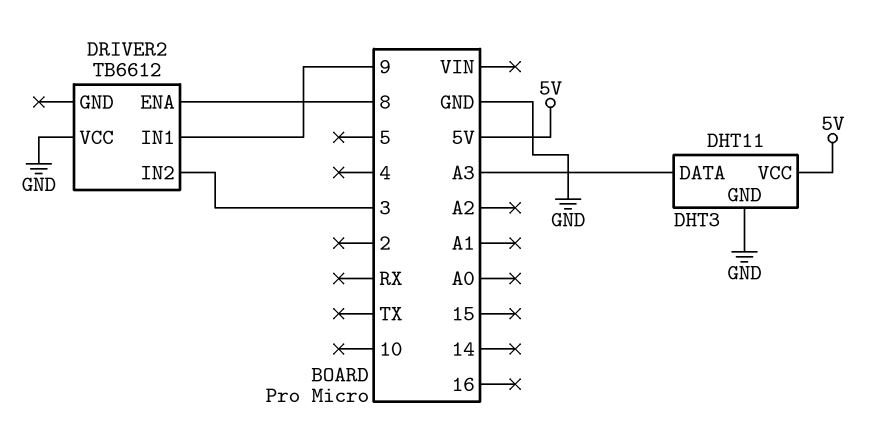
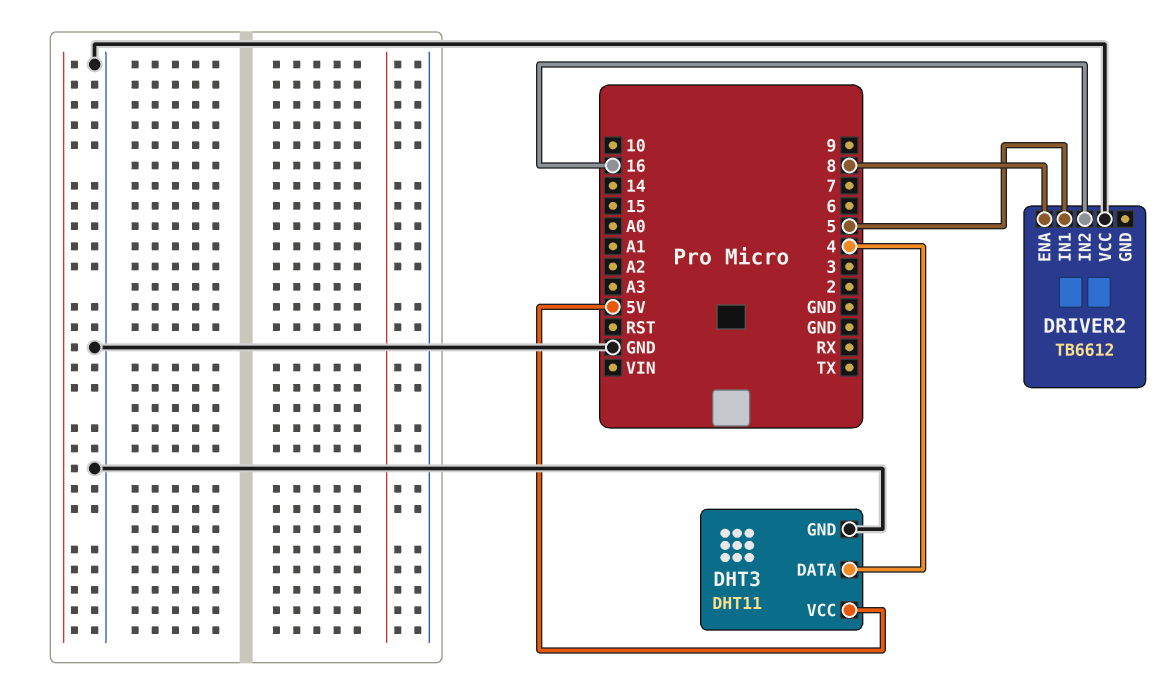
DHT3 pin DATA: A3 -> 4
DRIVER2 pin IN1: 9 -> 5
DRIVER2 pin IN2: 3 -> 16

